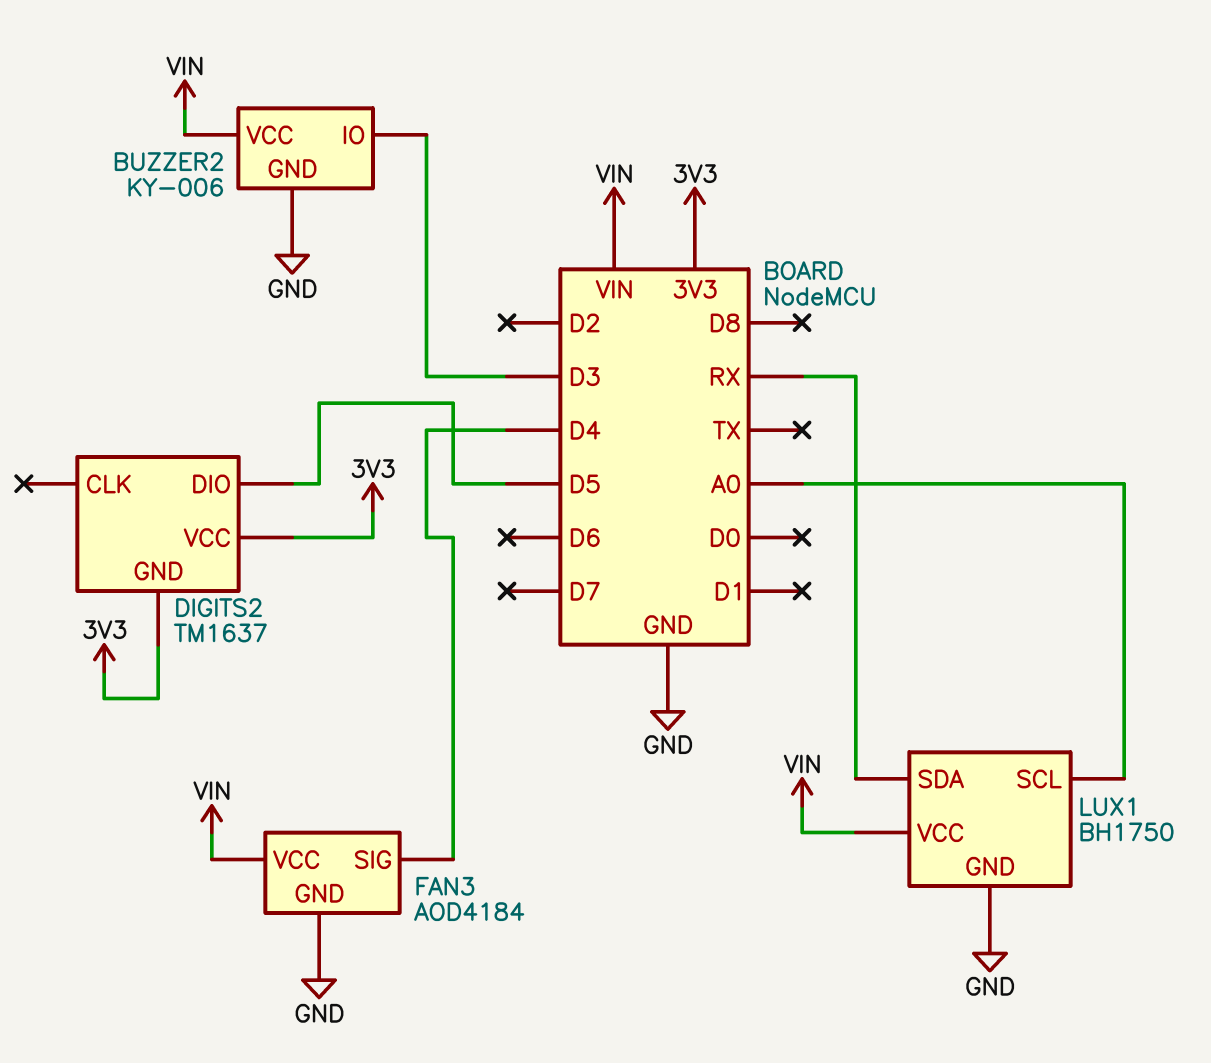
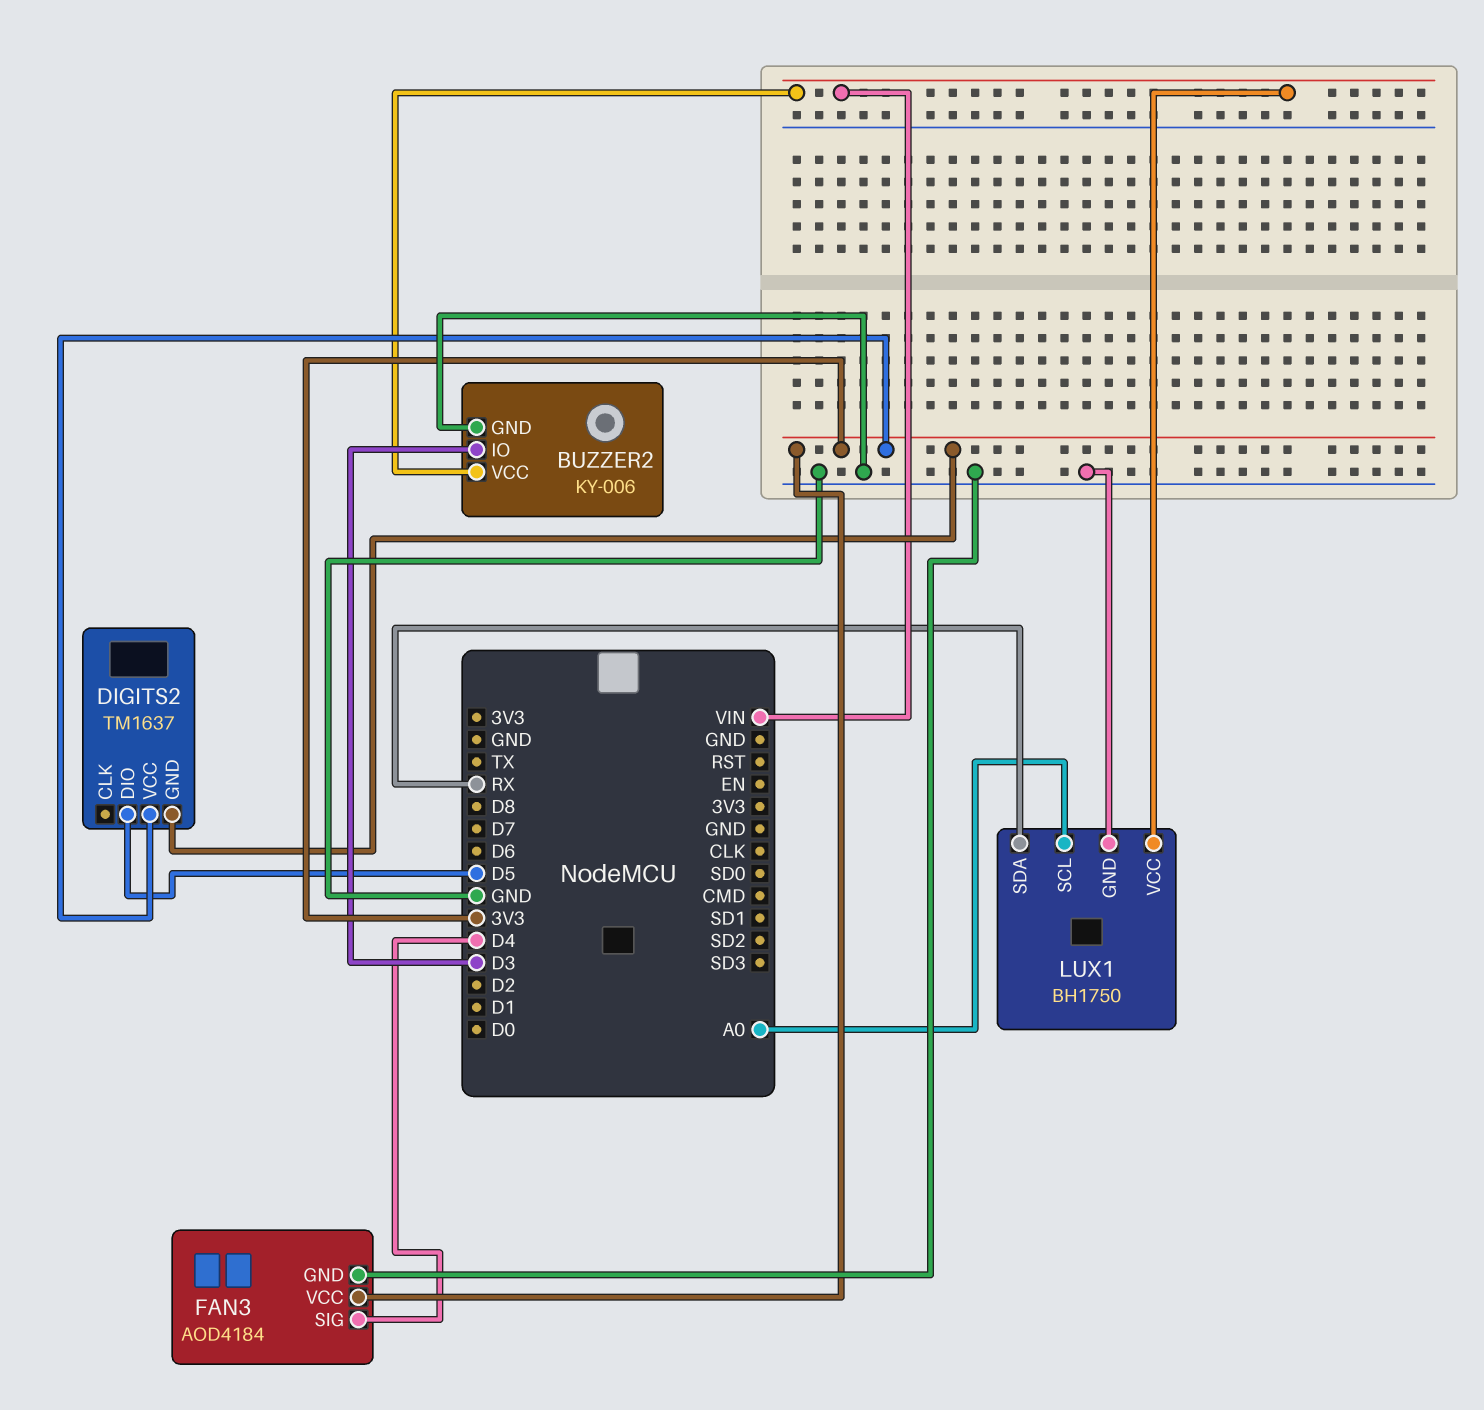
FAN3 pin VCC: VIN -> 3V3

